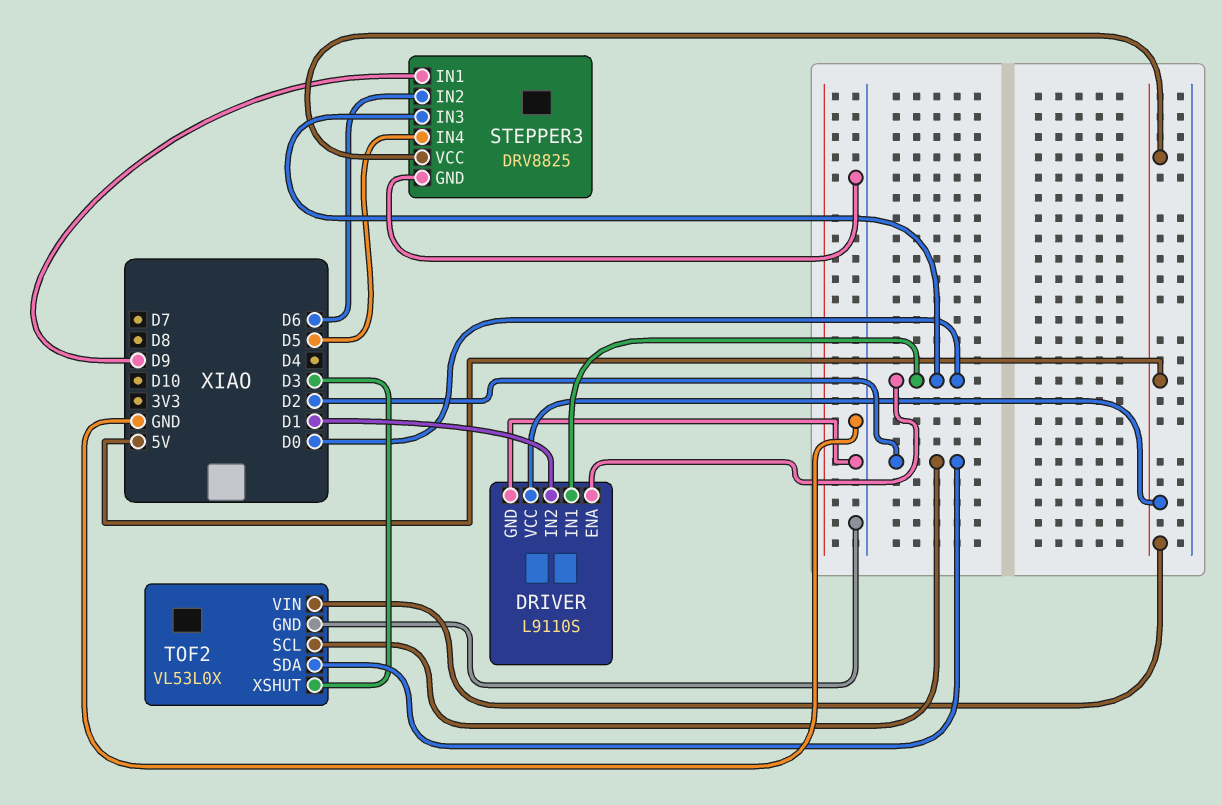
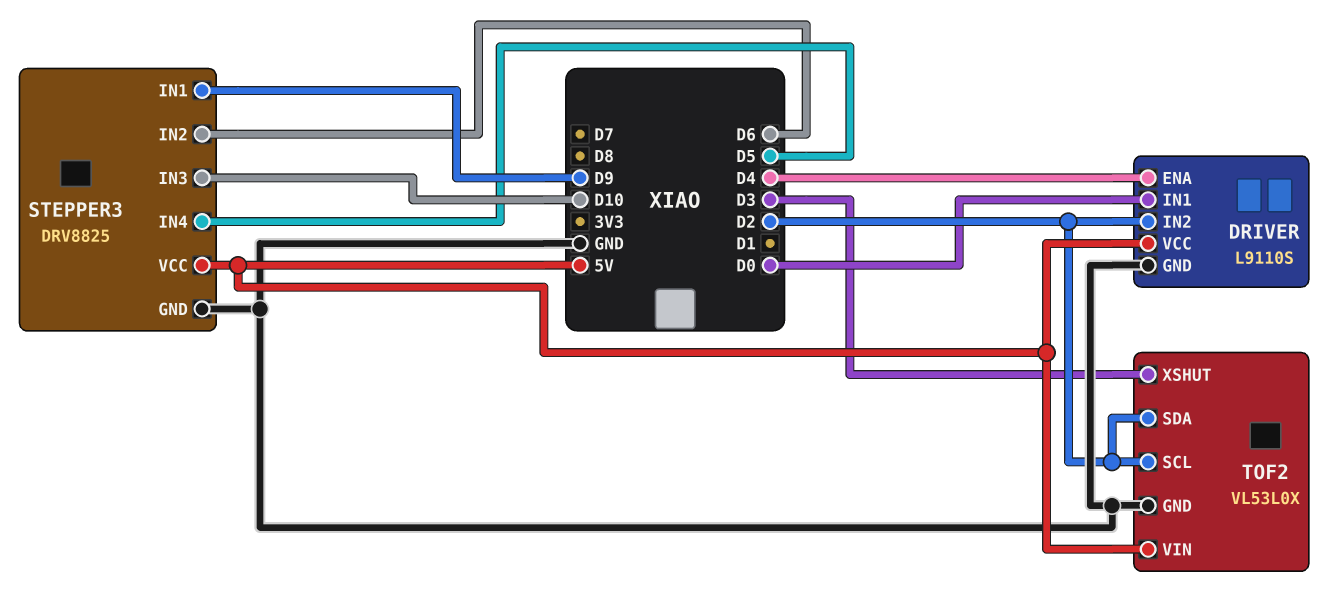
DRIVER pin ENA: D0 -> D4
DRIVER pin IN2: D1 -> D2
STEPPER3 pin IN3: D0 -> D10

